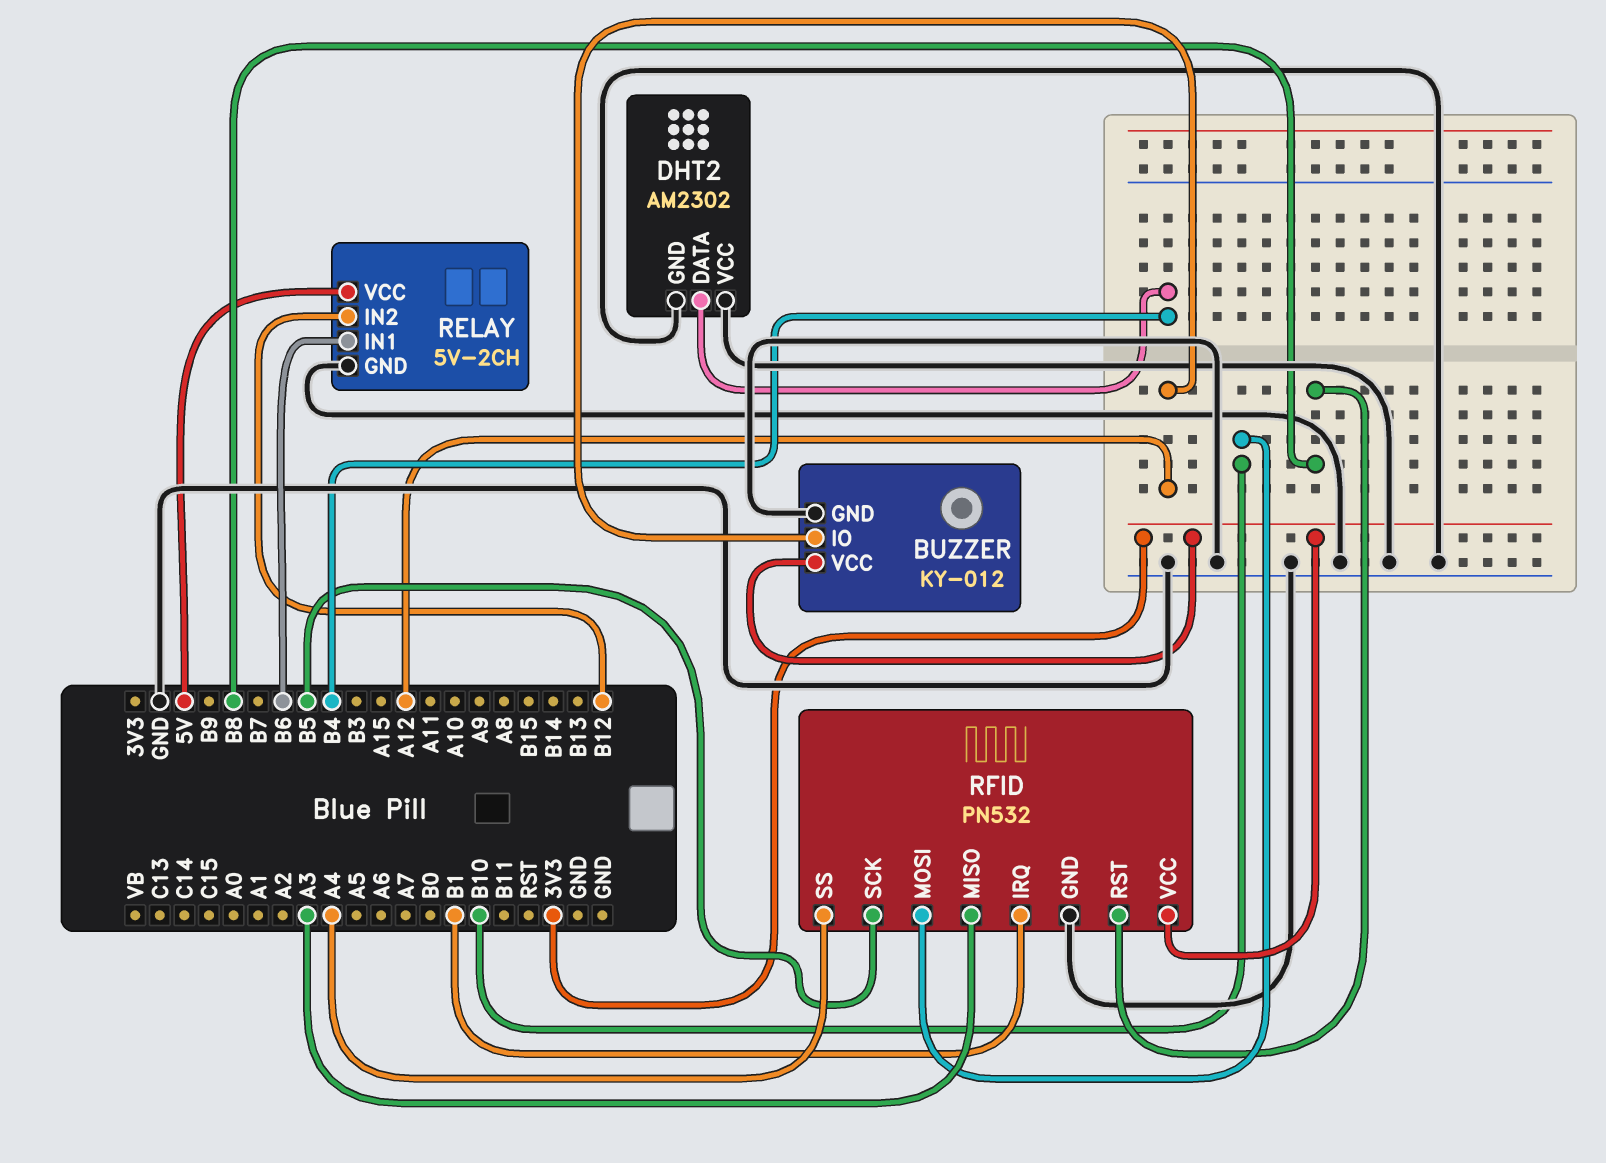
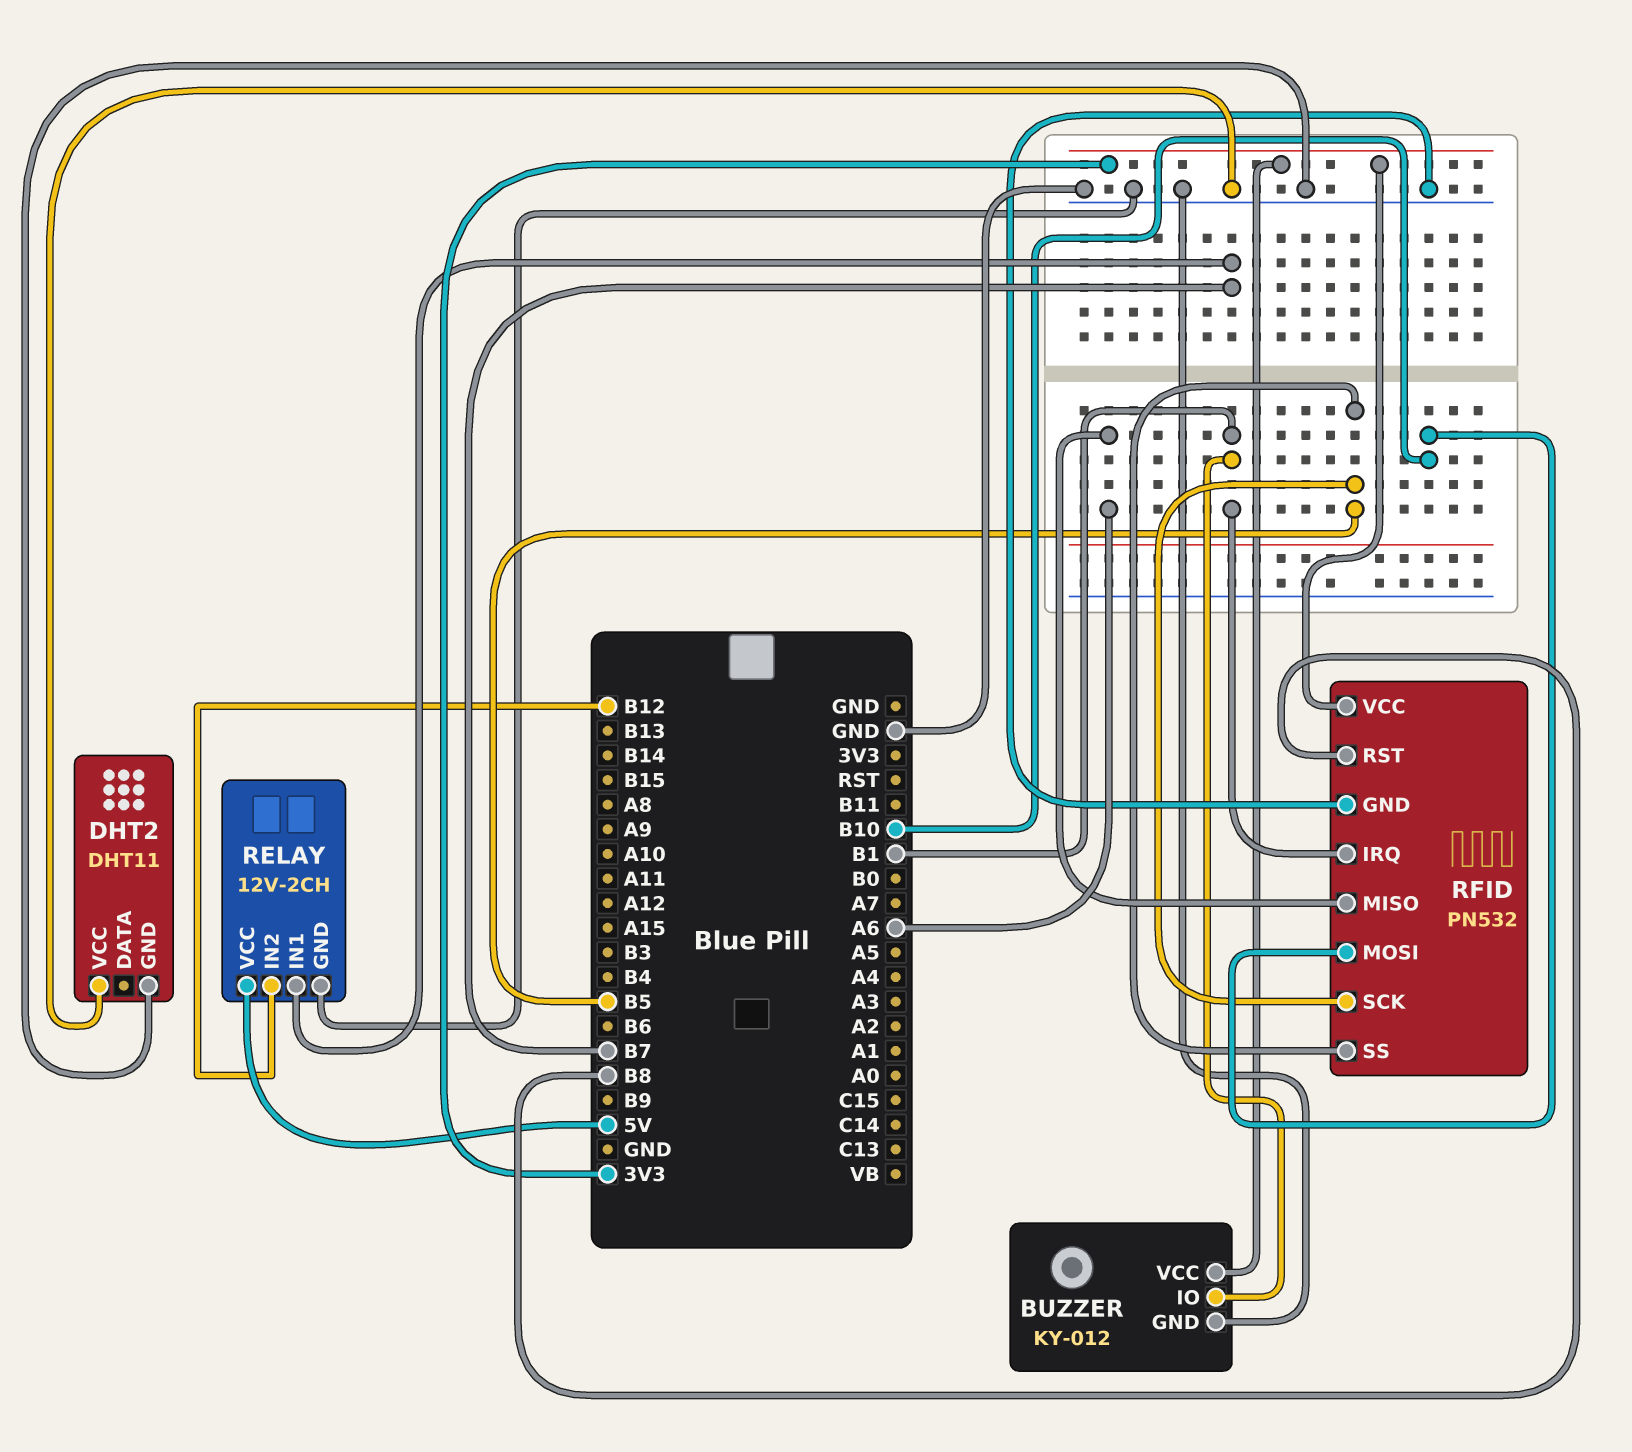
BUZZER pin IO: A12 -> B1
DHT2: AM2302 -> DHT11
DHT2 pin DATA: B4 -> none
RELAY: 5V-2CH -> 12V-2CH
RELAY pin IN1: B6 -> B7
RFID pin MISO: A3 -> A6
RFID pin SS: A4 -> B5

